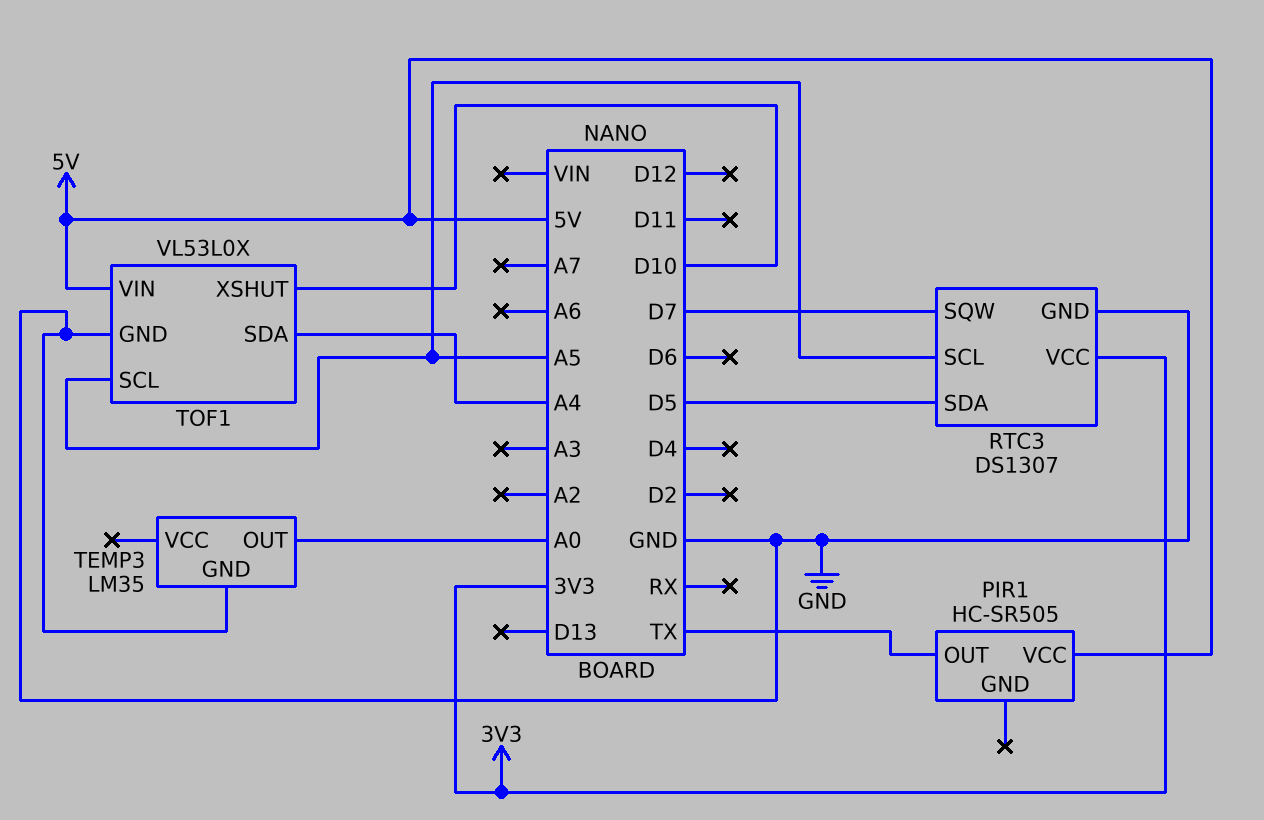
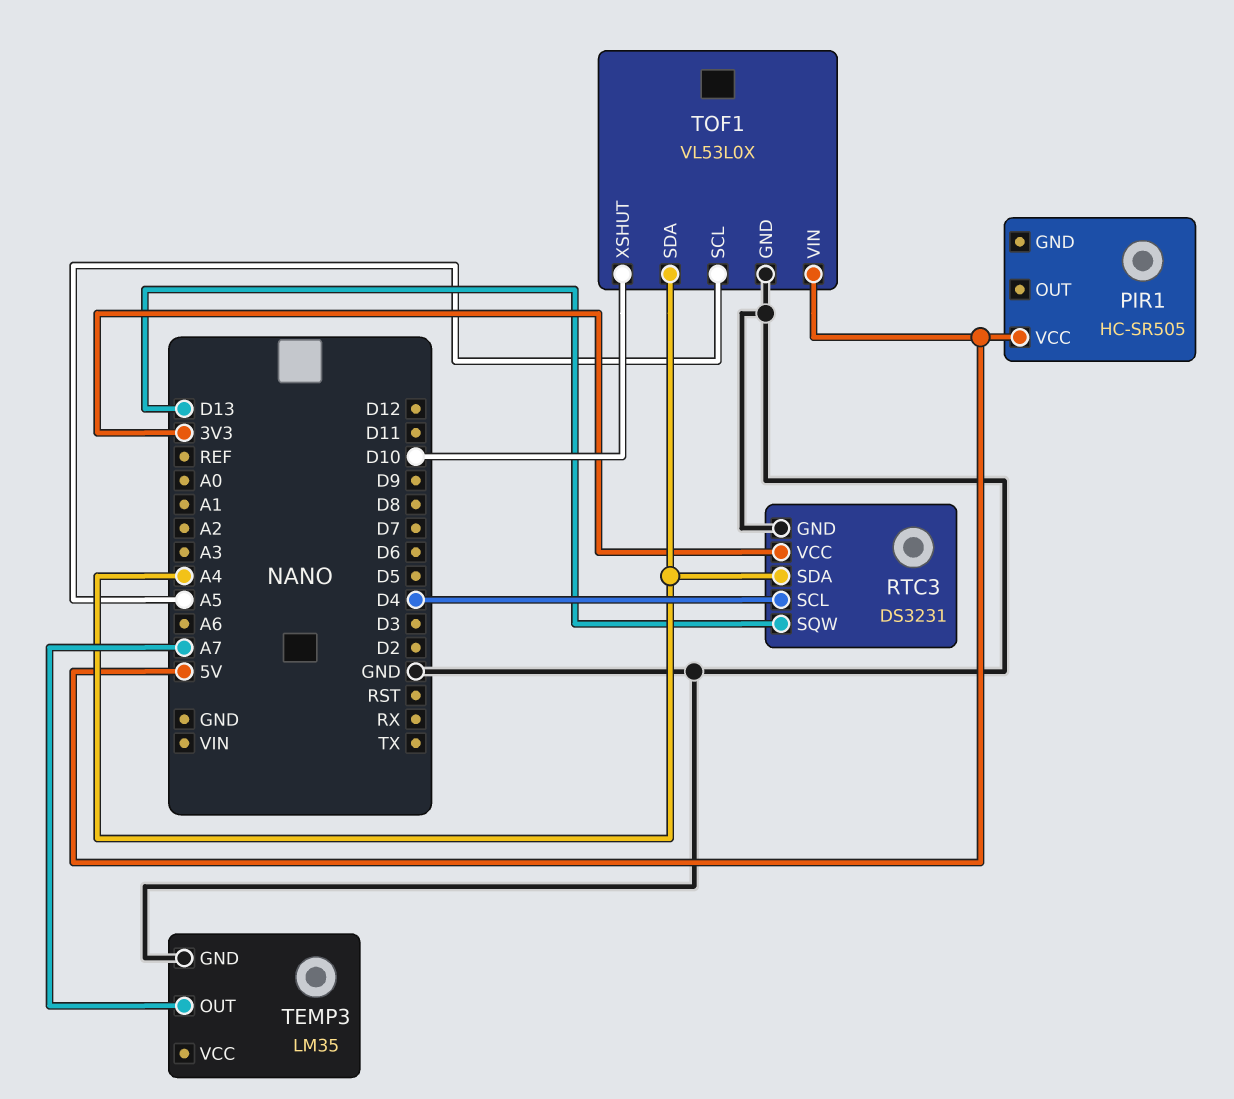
PIR1 pin OUT: TX -> none
RTC3: DS1307 -> DS3231
RTC3 pin SCL: A5 -> D4
RTC3 pin SDA: D5 -> A4
RTC3 pin SQW: D7 -> D13
TEMP3 pin OUT: A0 -> A7

